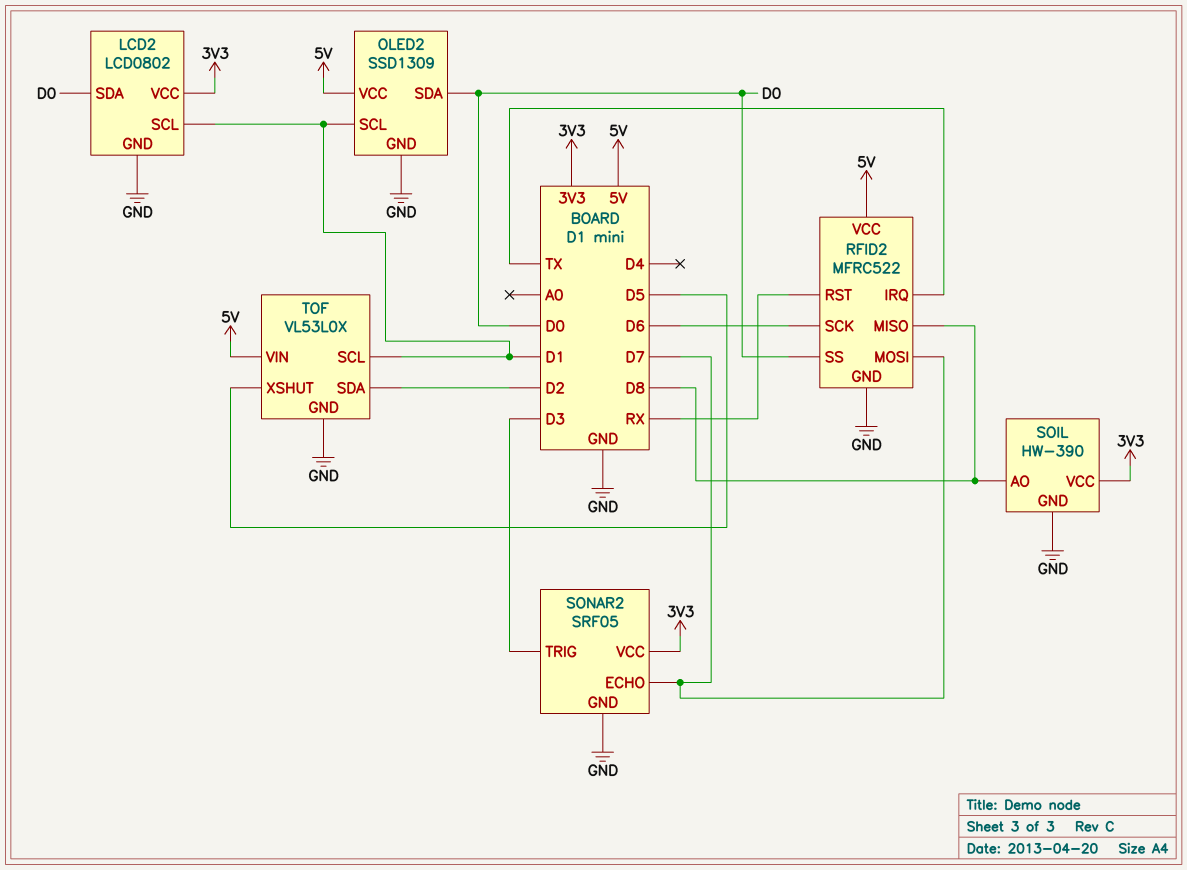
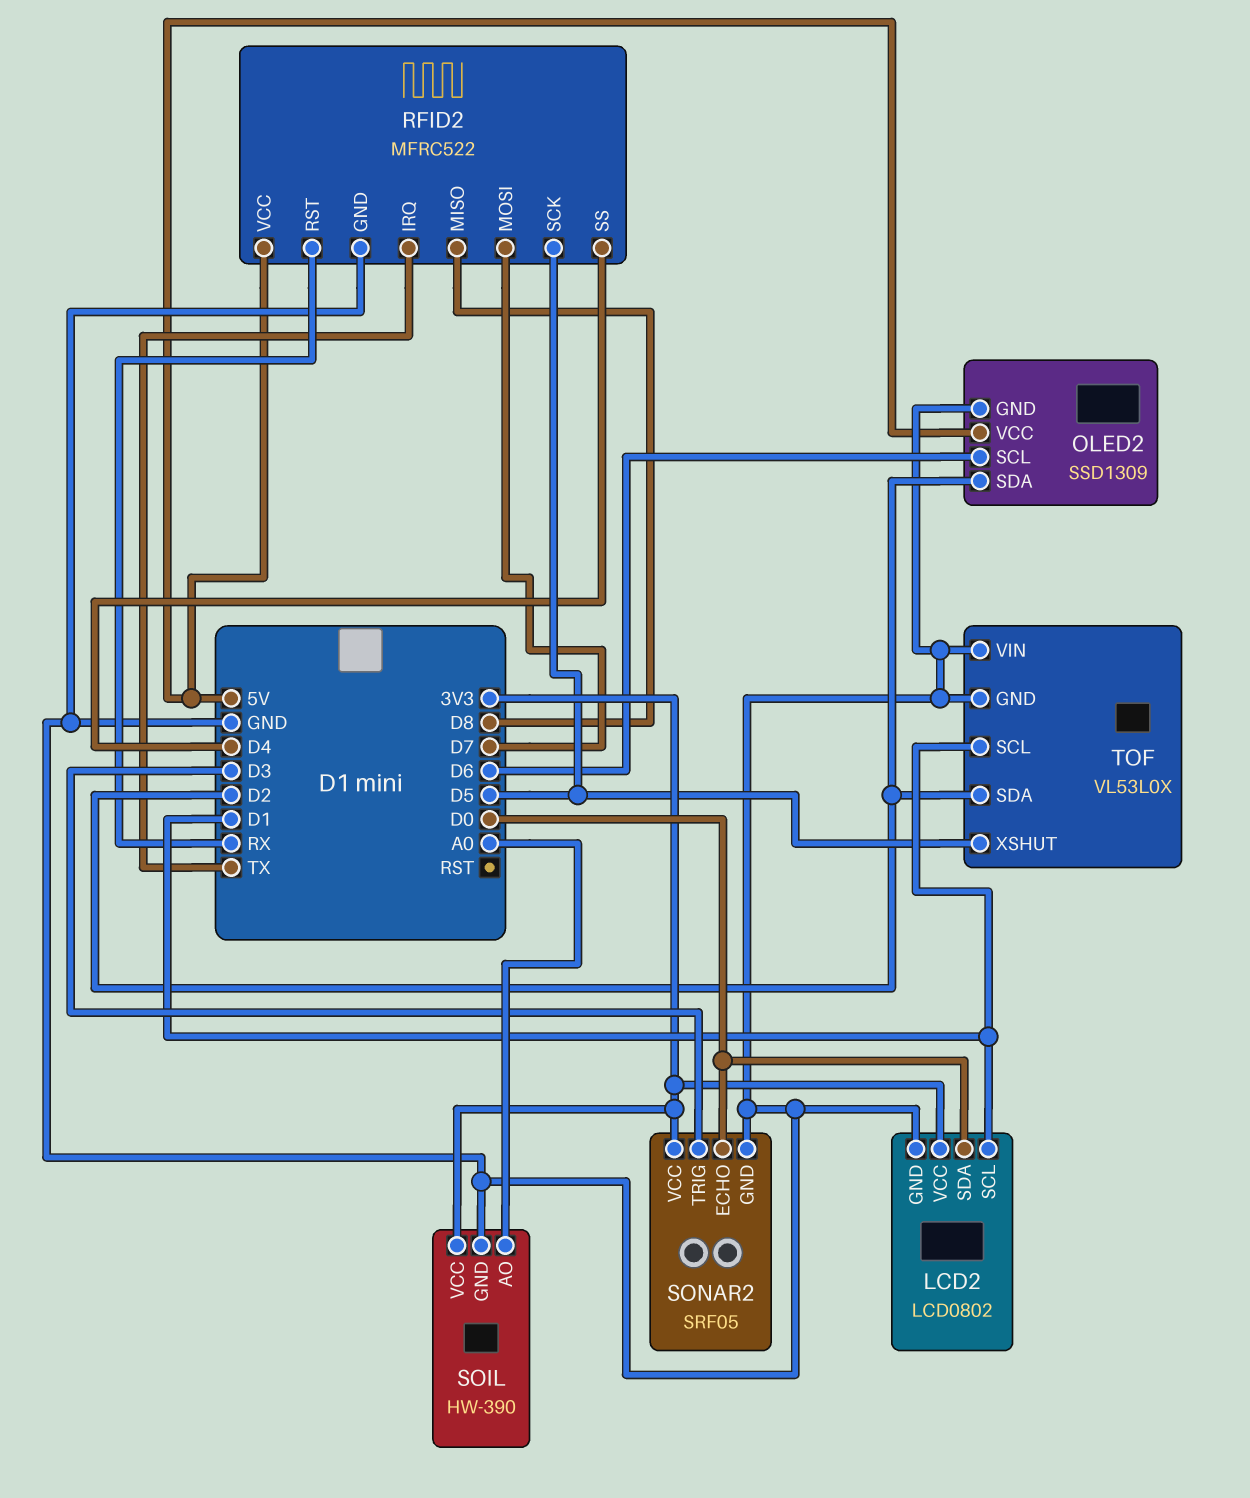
OLED2 pin SCL: D1 -> D6
OLED2 pin SDA: D0 -> D2
RFID2 pin SCK: D6 -> D5
RFID2 pin SS: D0 -> D4
SOIL pin AO: D8 -> A0
SONAR2 pin ECHO: D7 -> D0
TOF pin VIN: 5V -> GND

